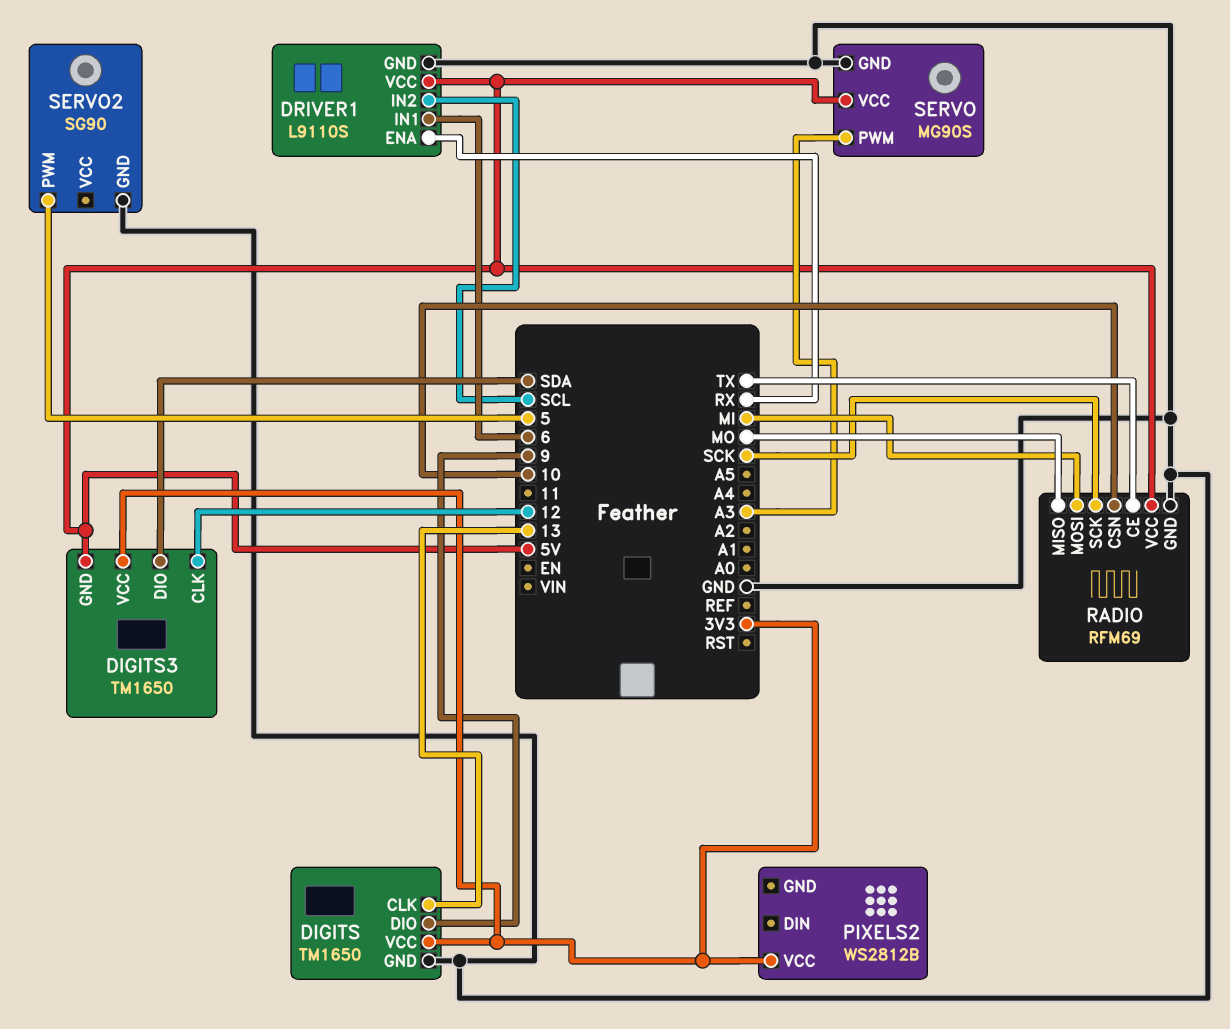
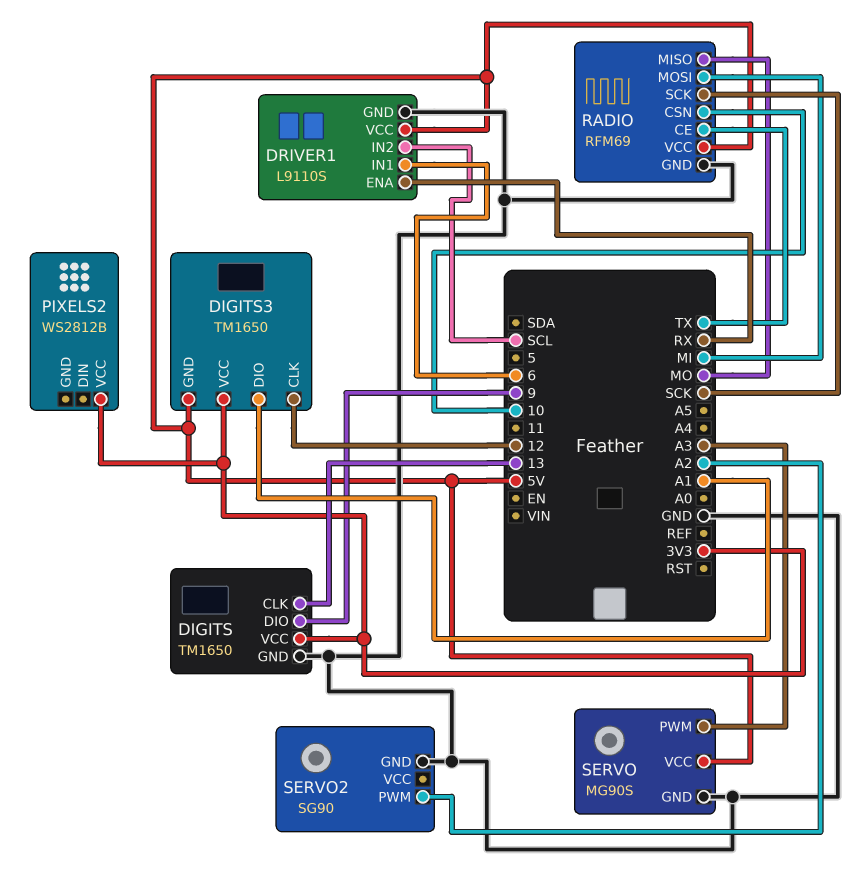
DIGITS3 pin DIO: SDA -> A1
SERVO2 pin PWM: 5 -> A2

